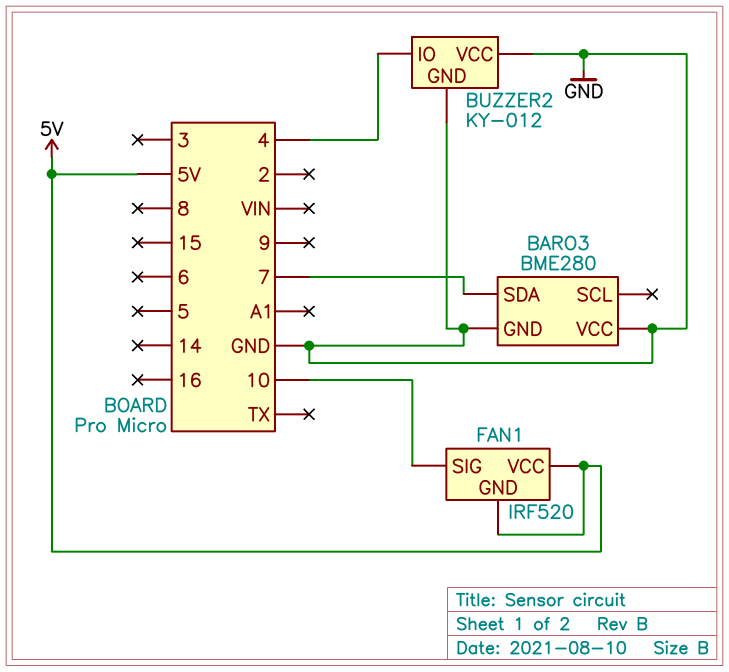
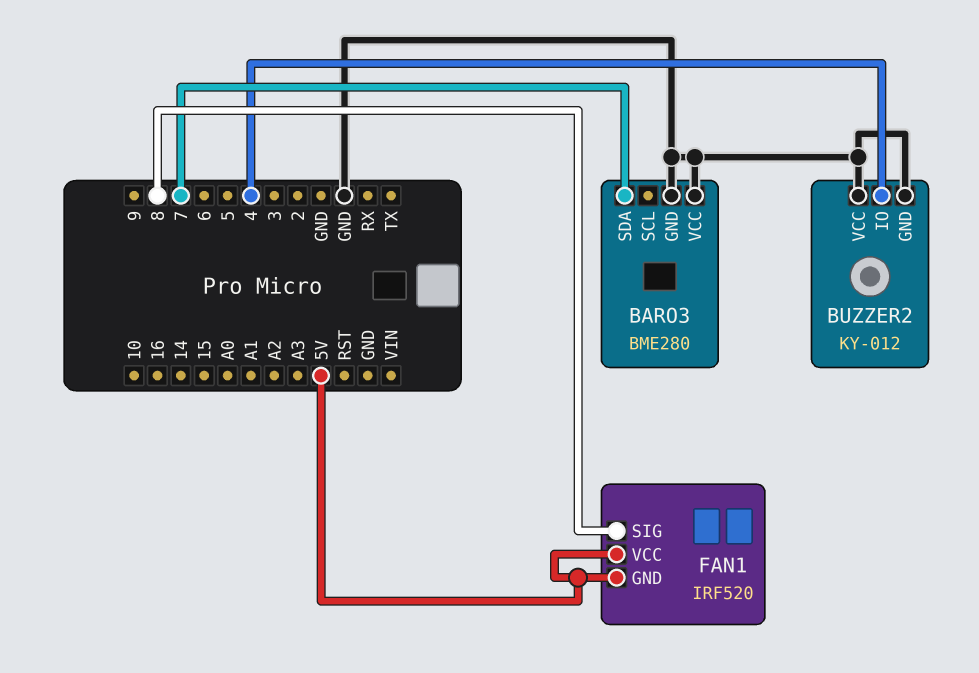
FAN1 pin SIG: 10 -> 8

